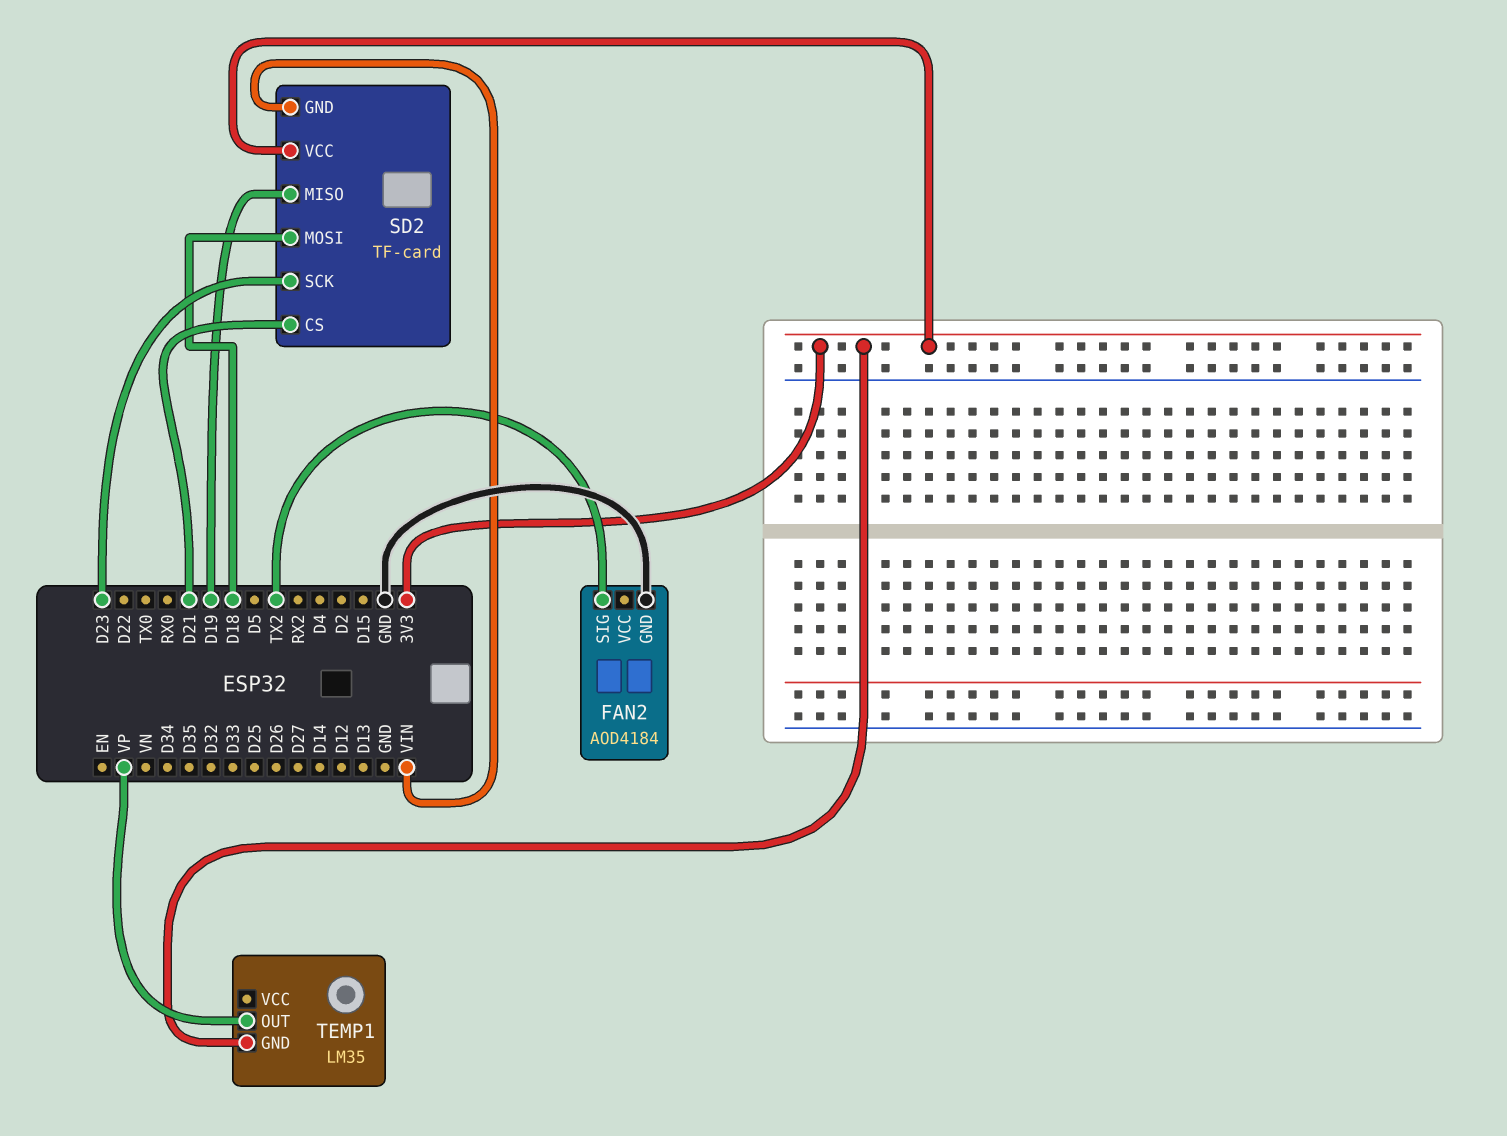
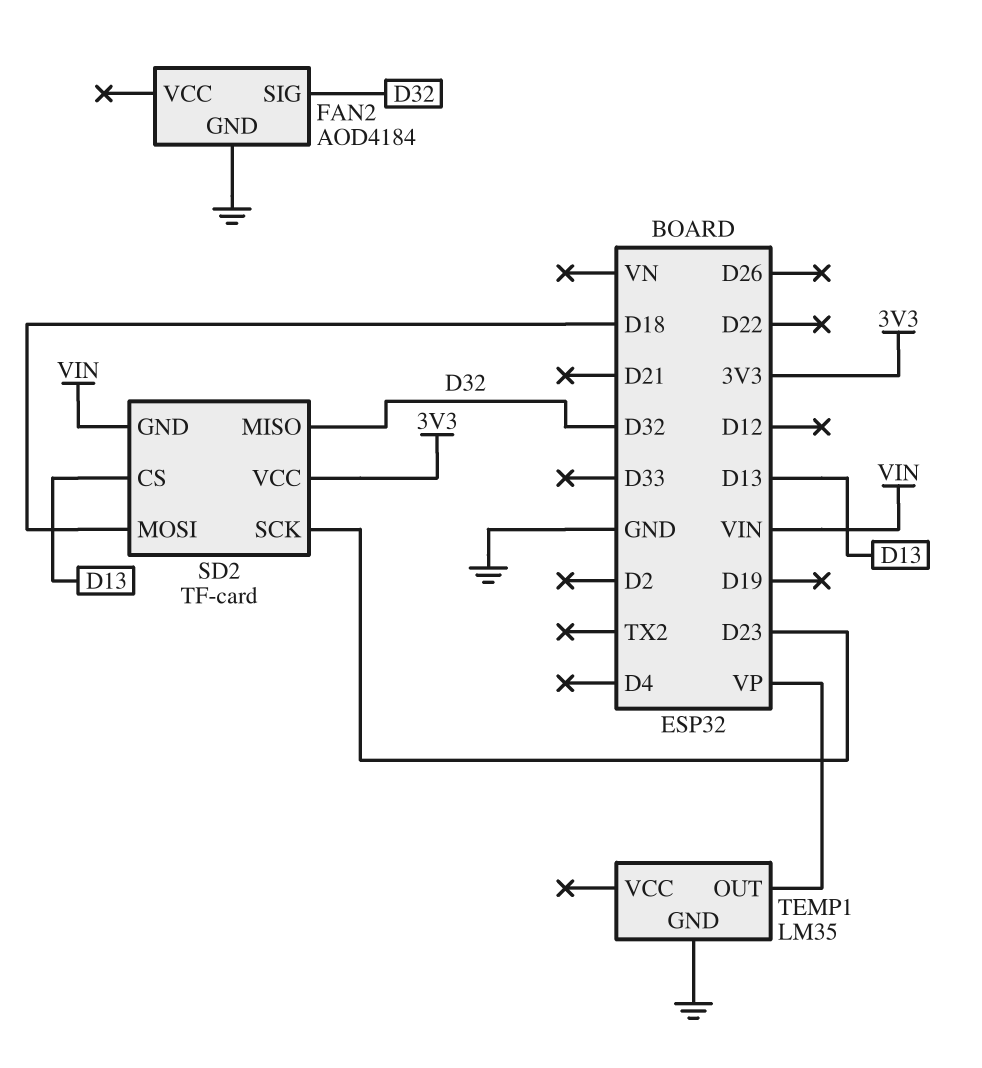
FAN2 pin SIG: TX2 -> D32
SD2 pin CS: D21 -> D13
SD2 pin MISO: D19 -> D32
TEMP1 pin GND: 3V3 -> GND

